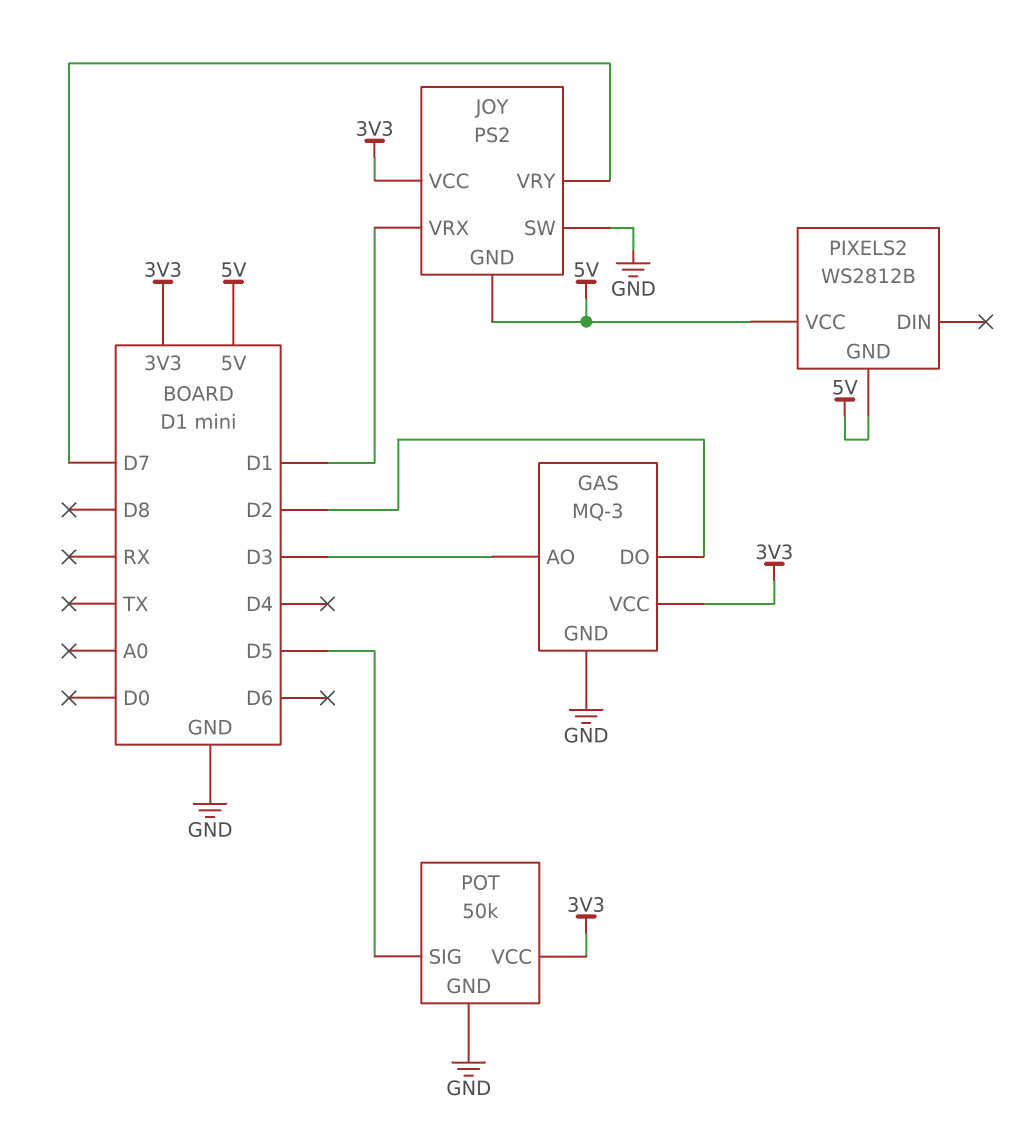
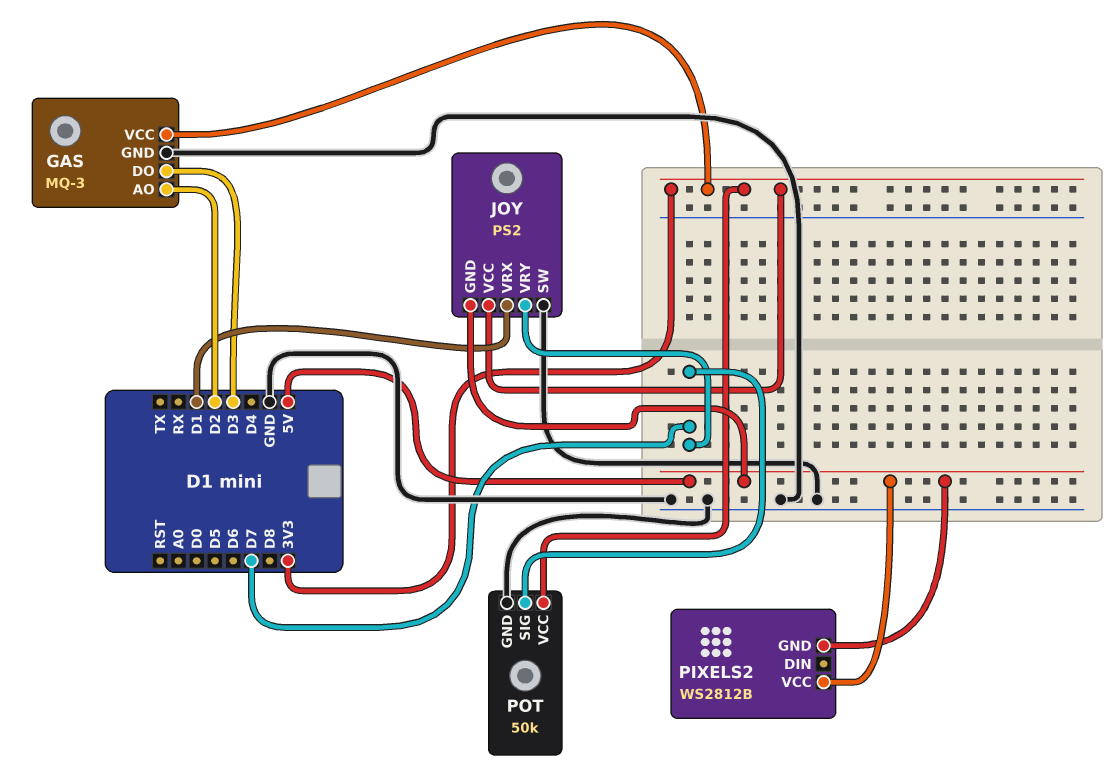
GAS pin AO: D3 -> D2
GAS pin DO: D2 -> D3
POT pin SIG: D5 -> D7

